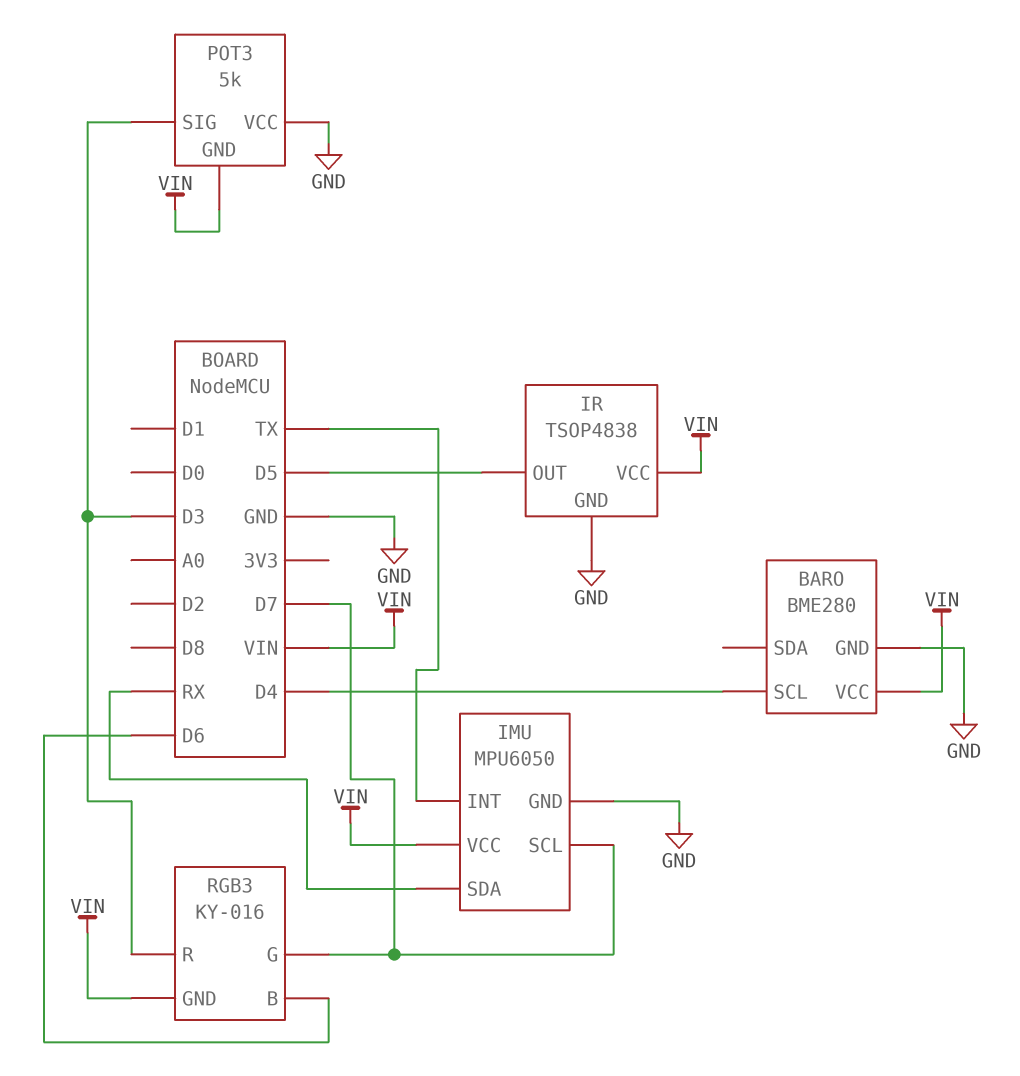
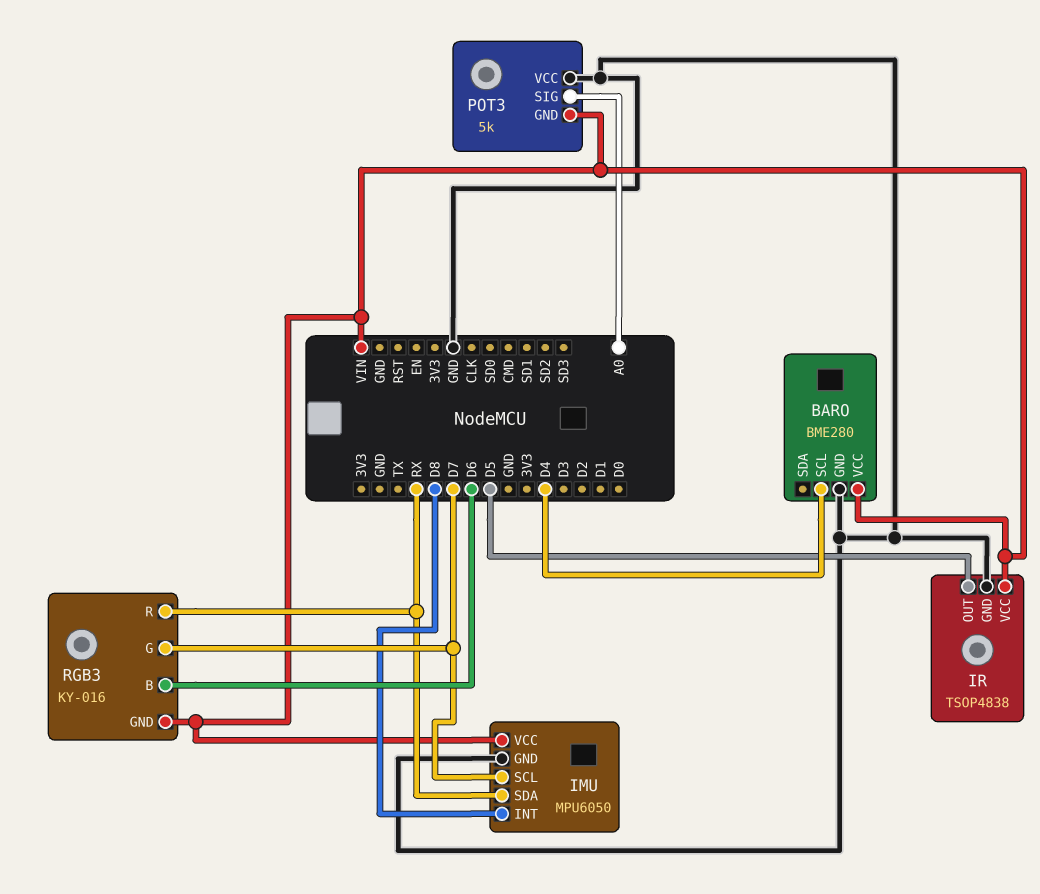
IMU pin INT: TX -> D8
POT3 pin SIG: D3 -> A0
RGB3 pin R: D3 -> RX

